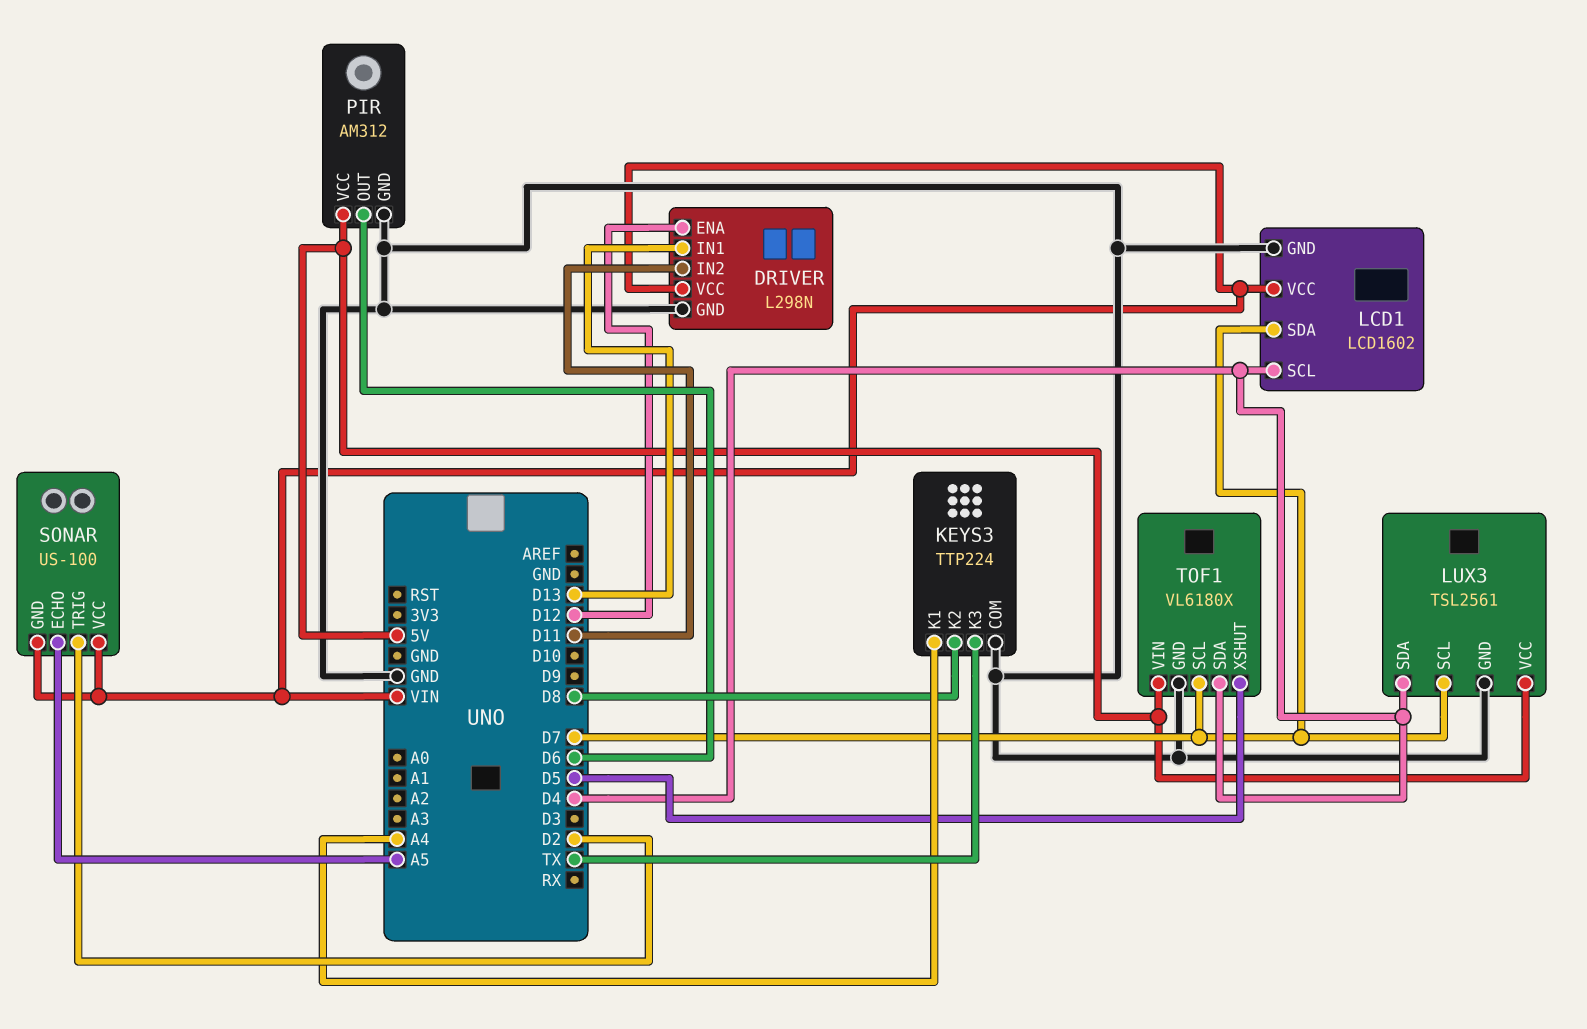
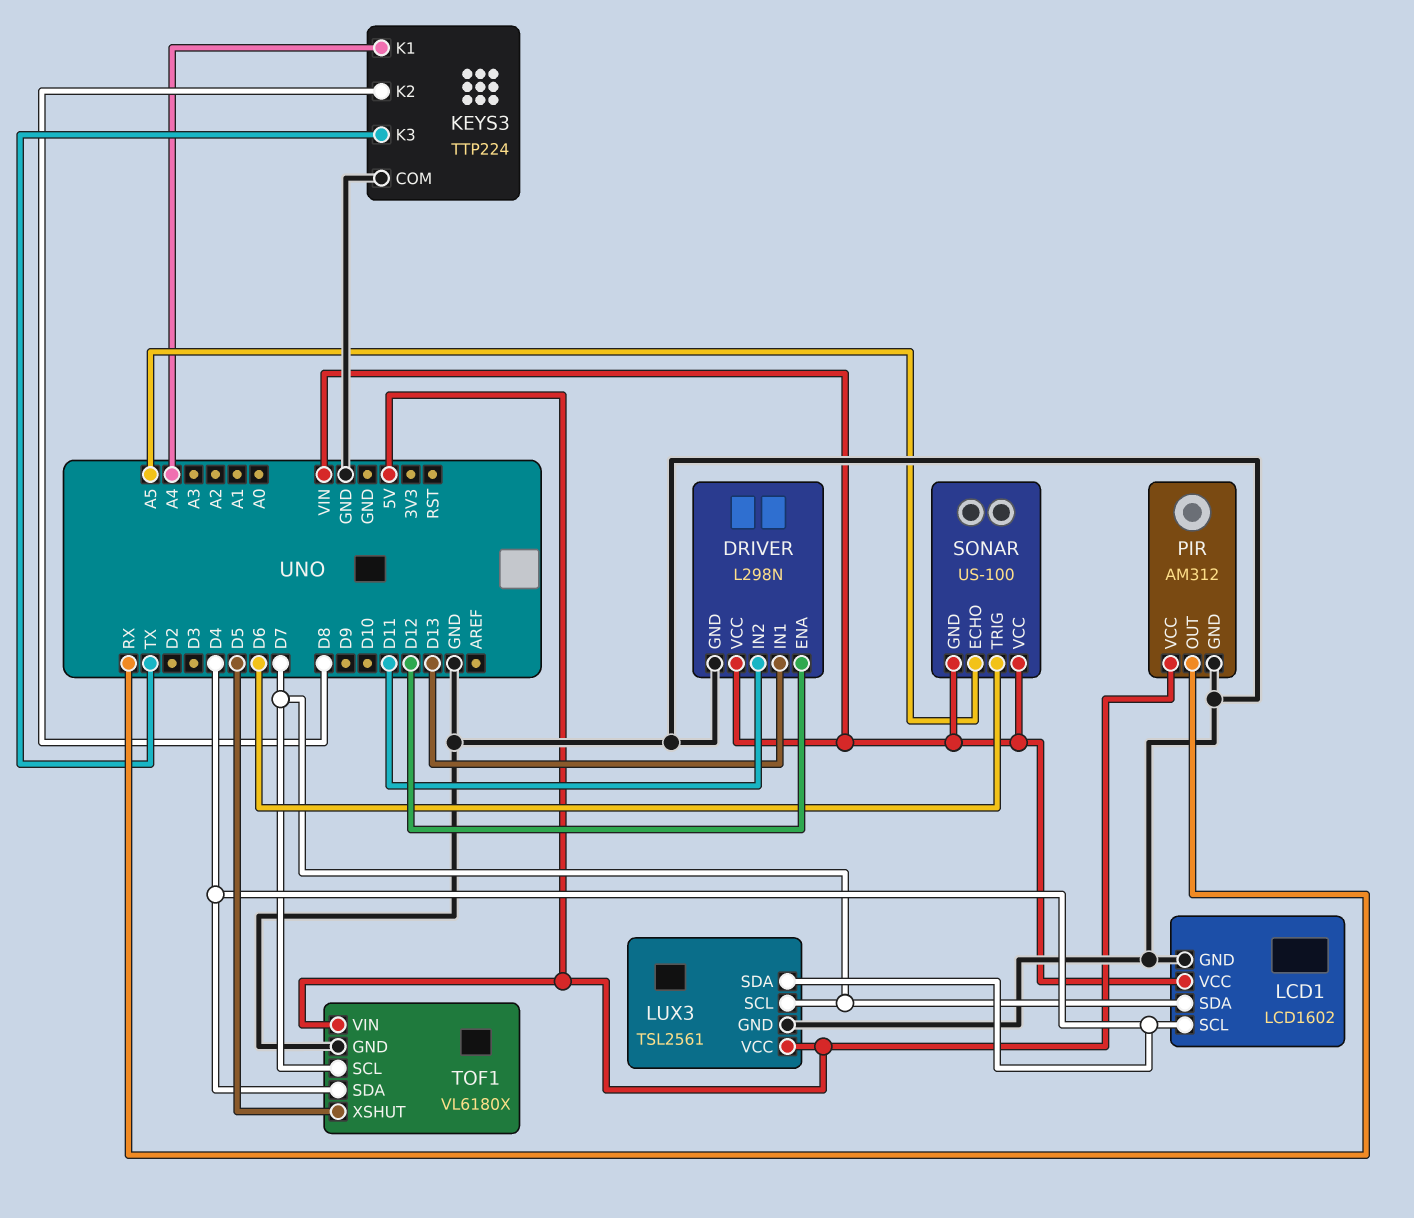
PIR pin OUT: D6 -> RX
SONAR pin TRIG: D2 -> D6

